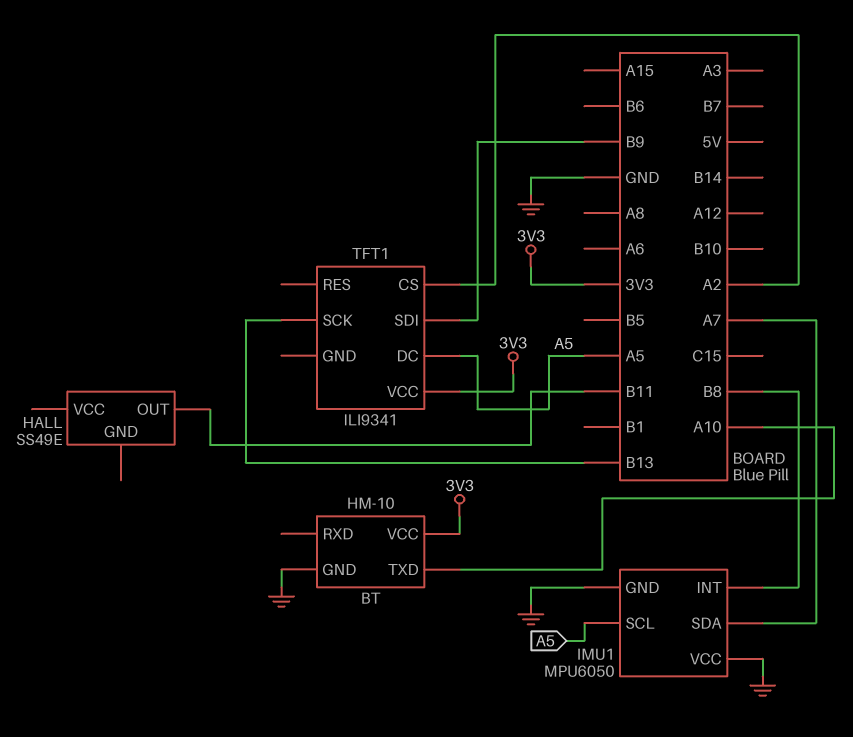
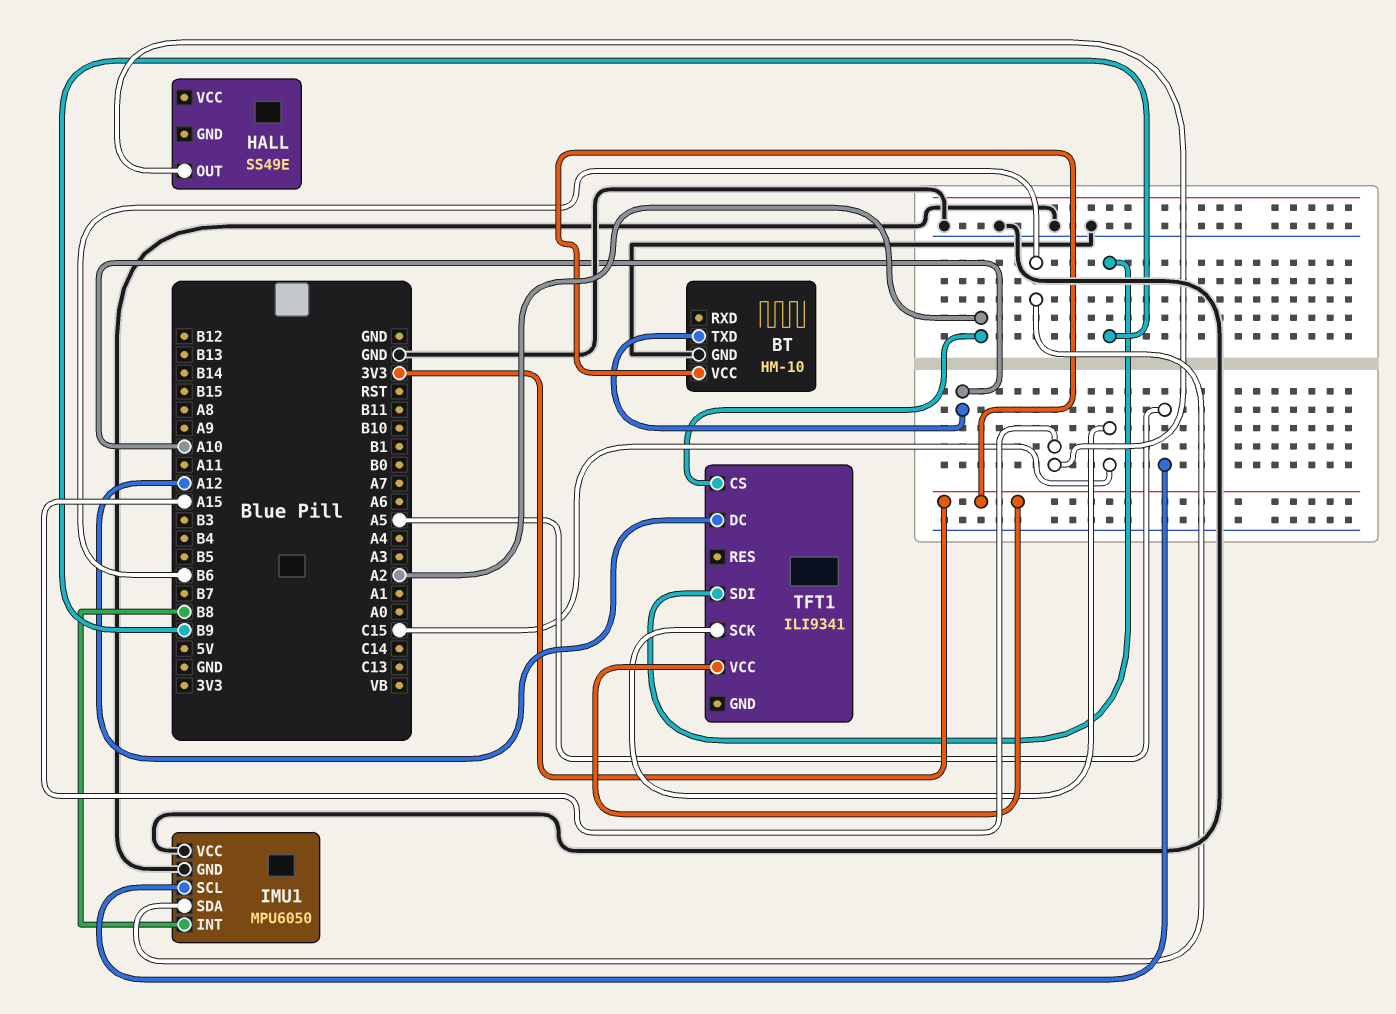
HALL pin OUT: B11 -> A15
IMU1 pin SDA: A7 -> B6
TFT1 pin DC: A5 -> A12
TFT1 pin SCK: B13 -> C15

